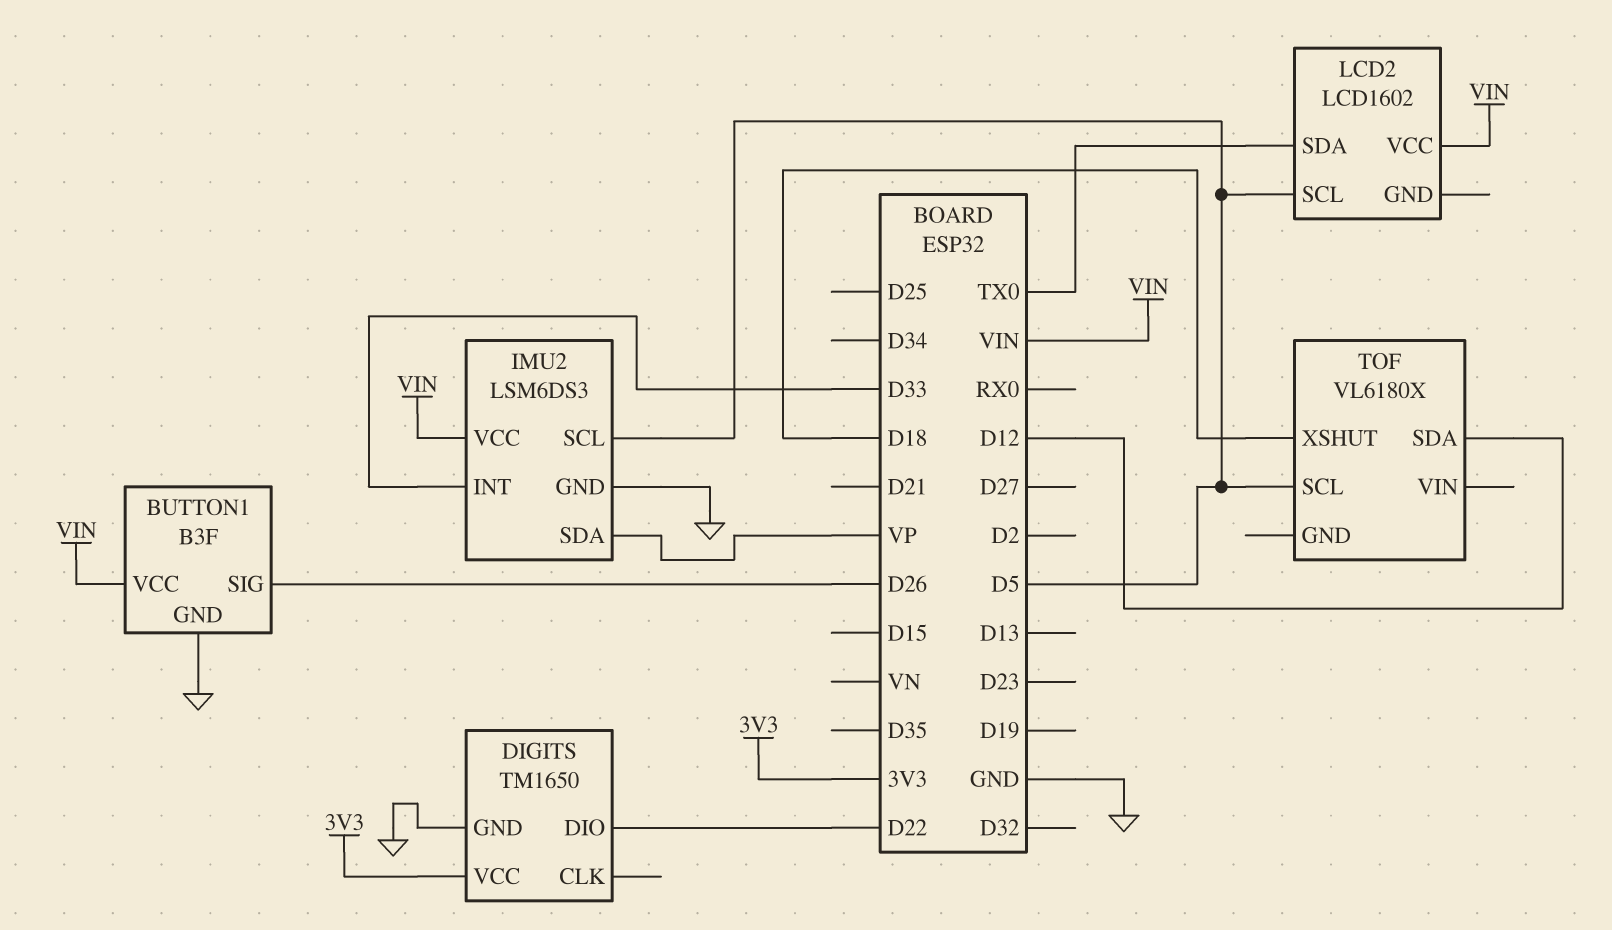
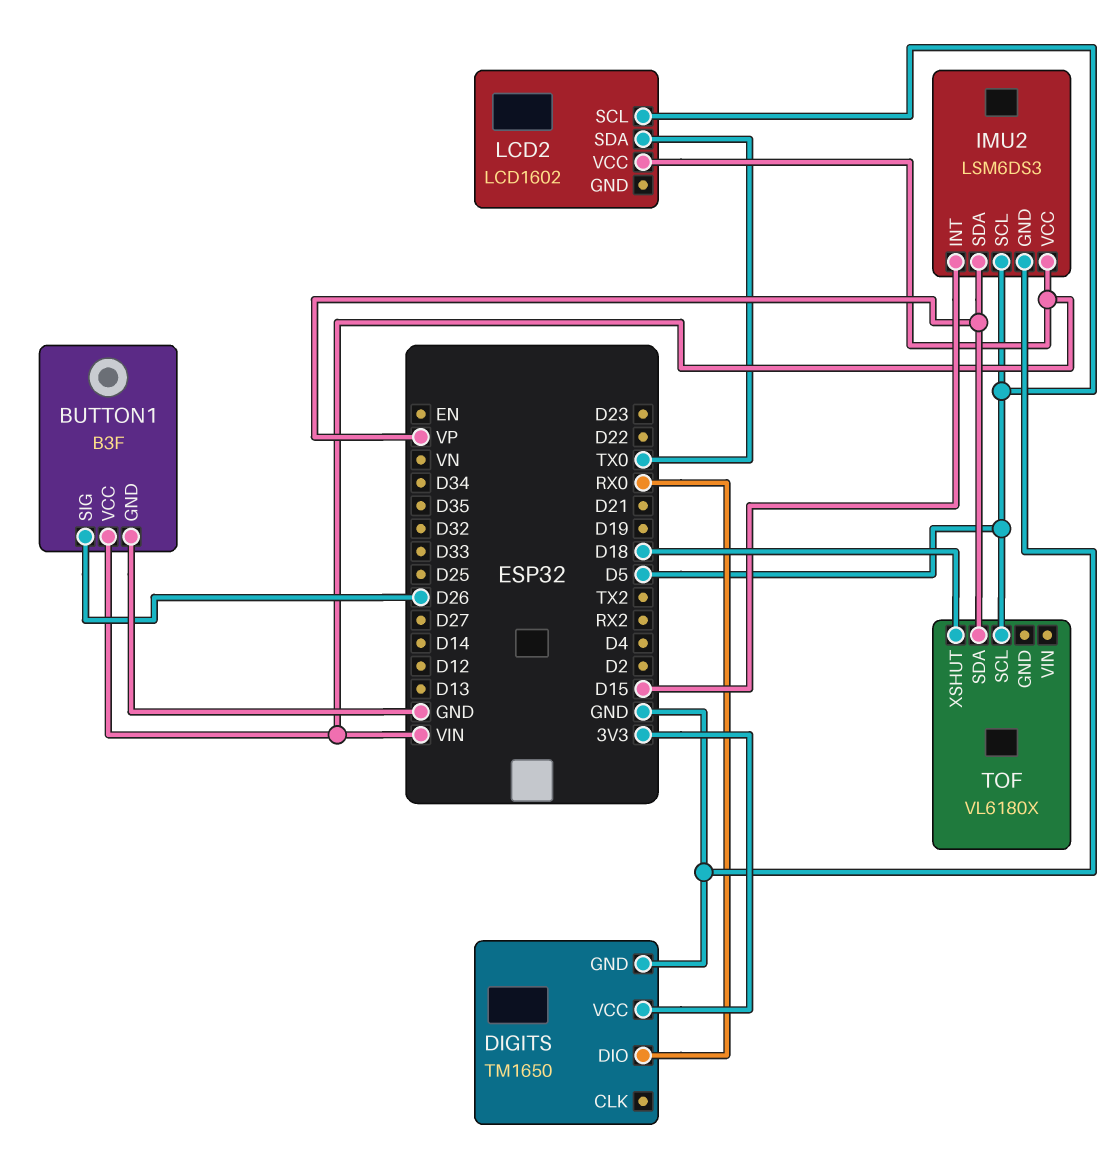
DIGITS pin DIO: D22 -> RX0
IMU2 pin INT: D33 -> D15
TOF pin SDA: D12 -> VP

